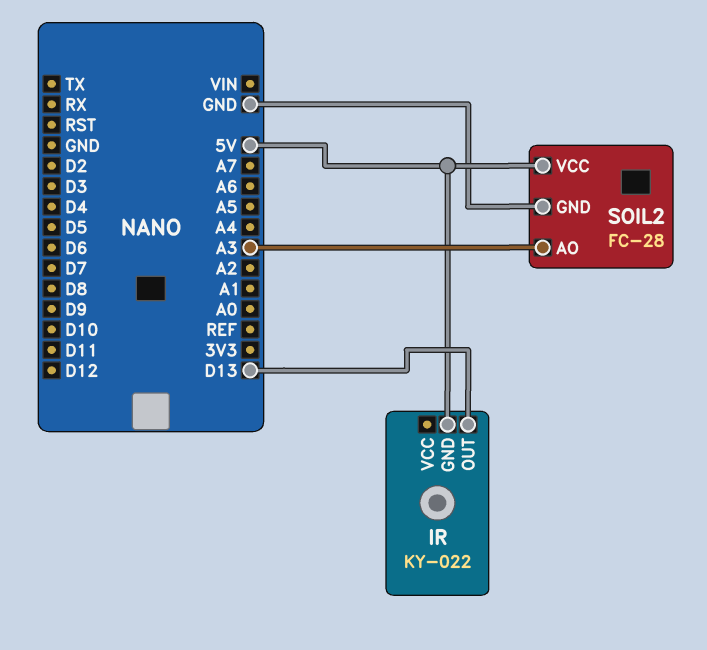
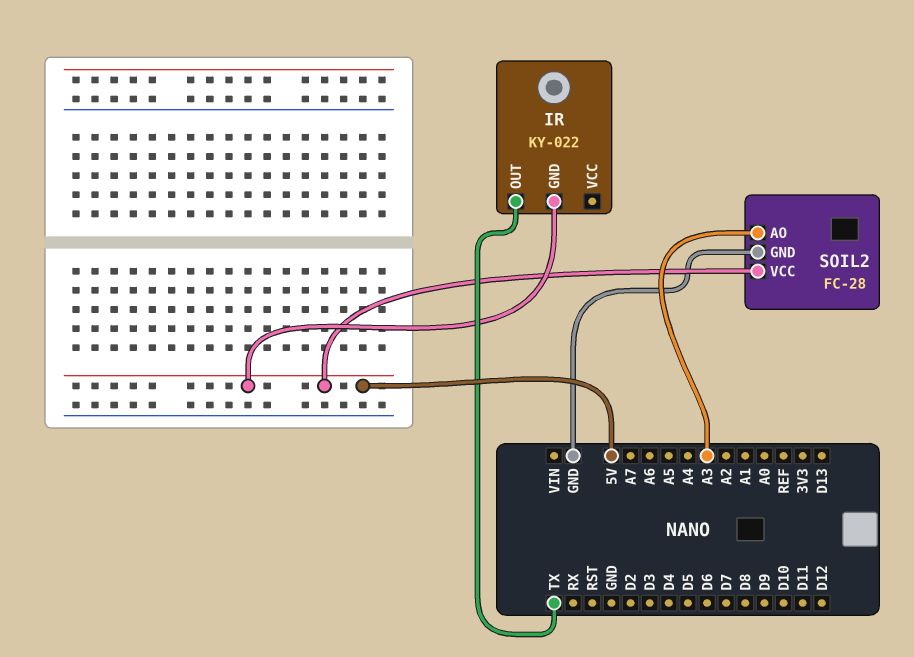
IR pin OUT: D13 -> TX

